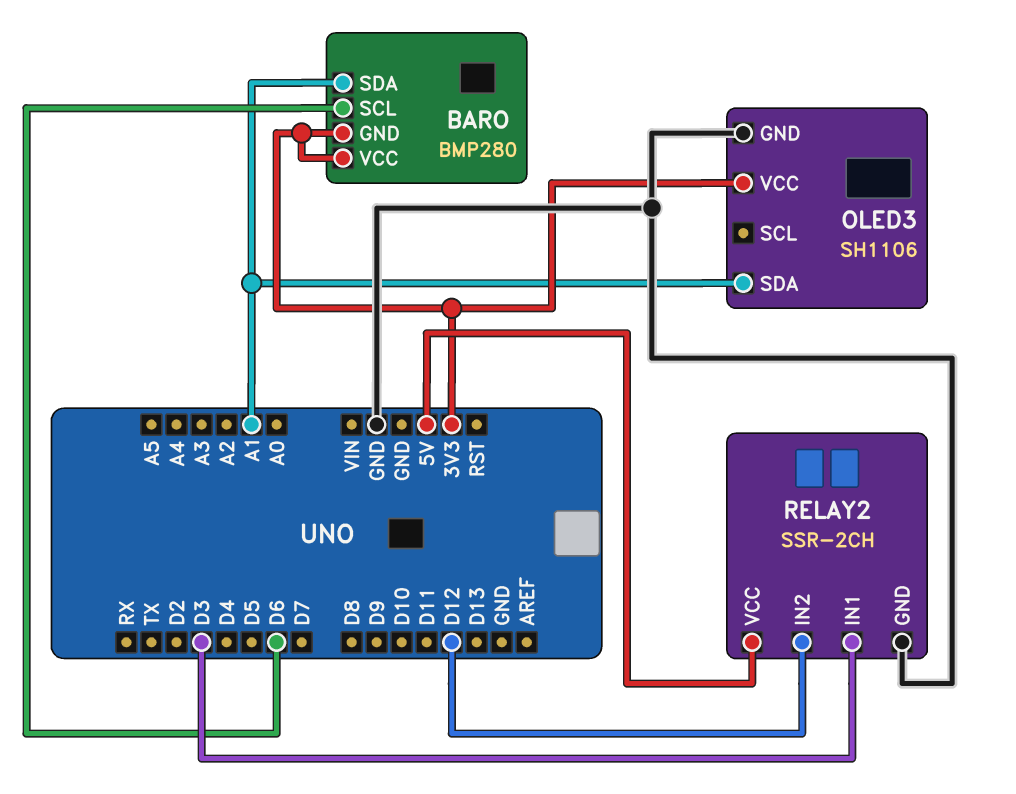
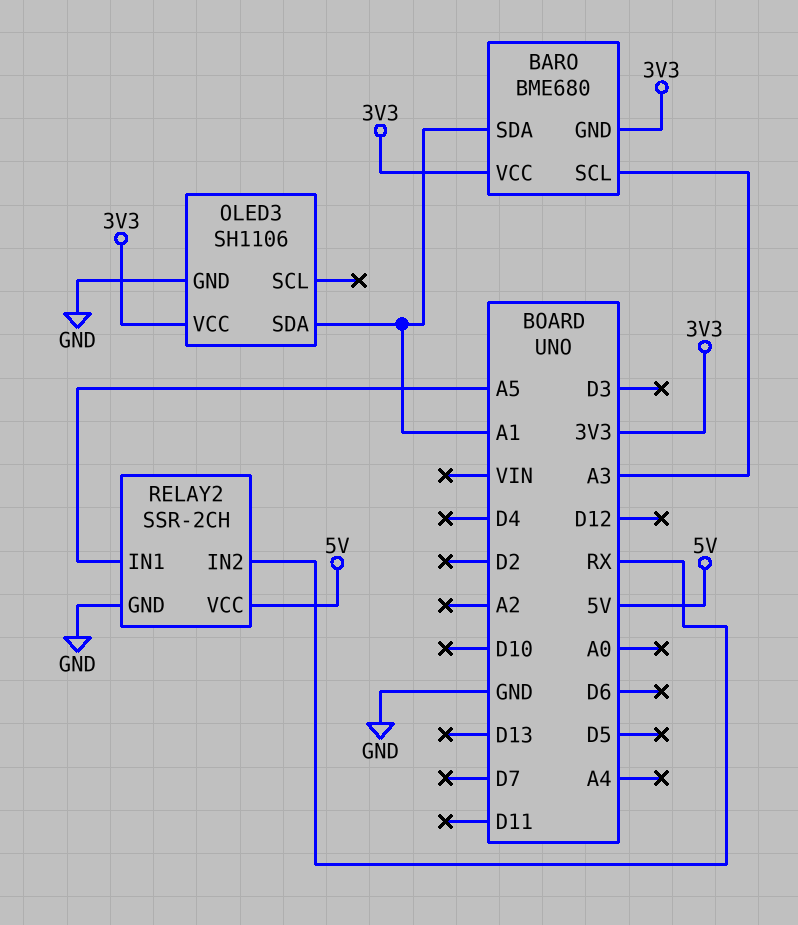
BARO: BMP280 -> BME680
BARO pin SCL: D6 -> A3
RELAY2 pin IN1: D3 -> A5
RELAY2 pin IN2: D12 -> RX

